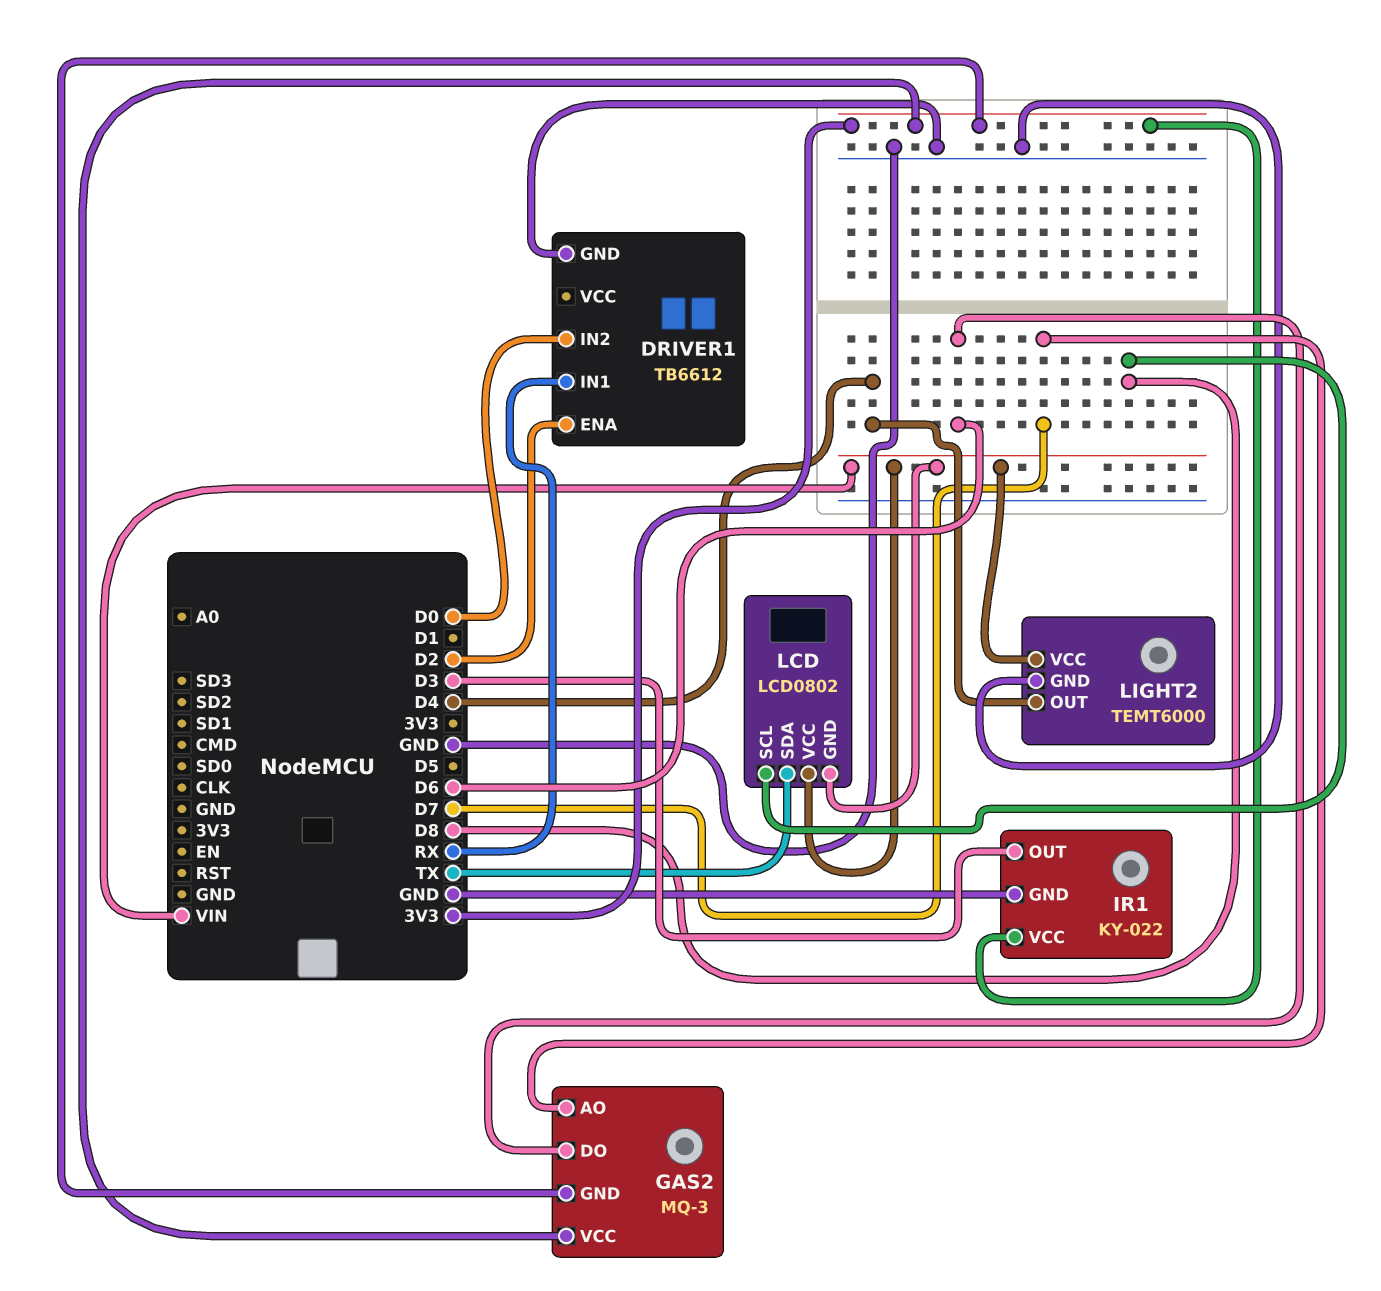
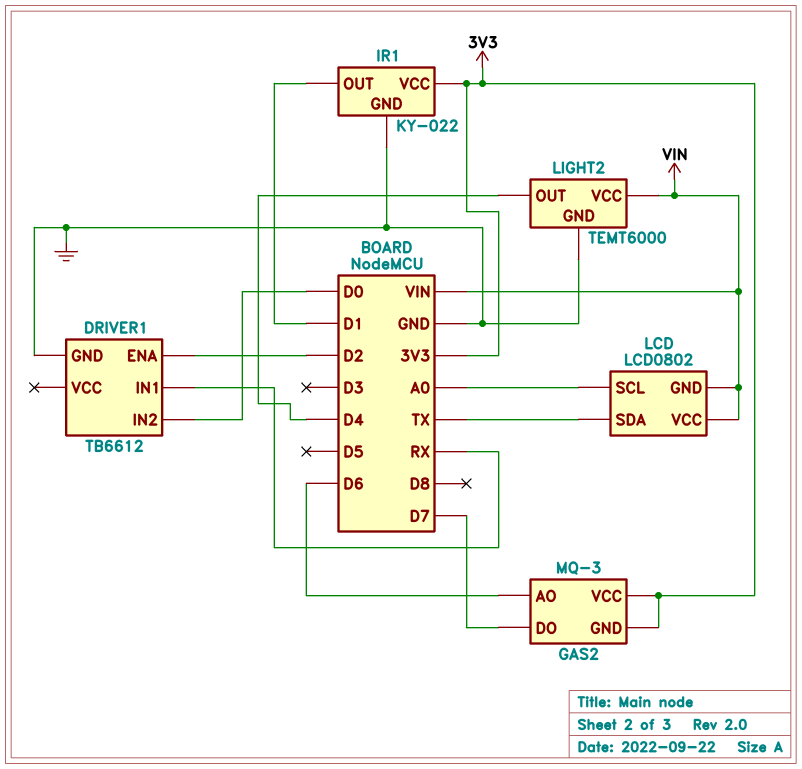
GAS2 pin AO: D7 -> D6
GAS2 pin DO: D6 -> D7
IR1 pin OUT: D3 -> D1
LCD pin SCL: D8 -> A0

